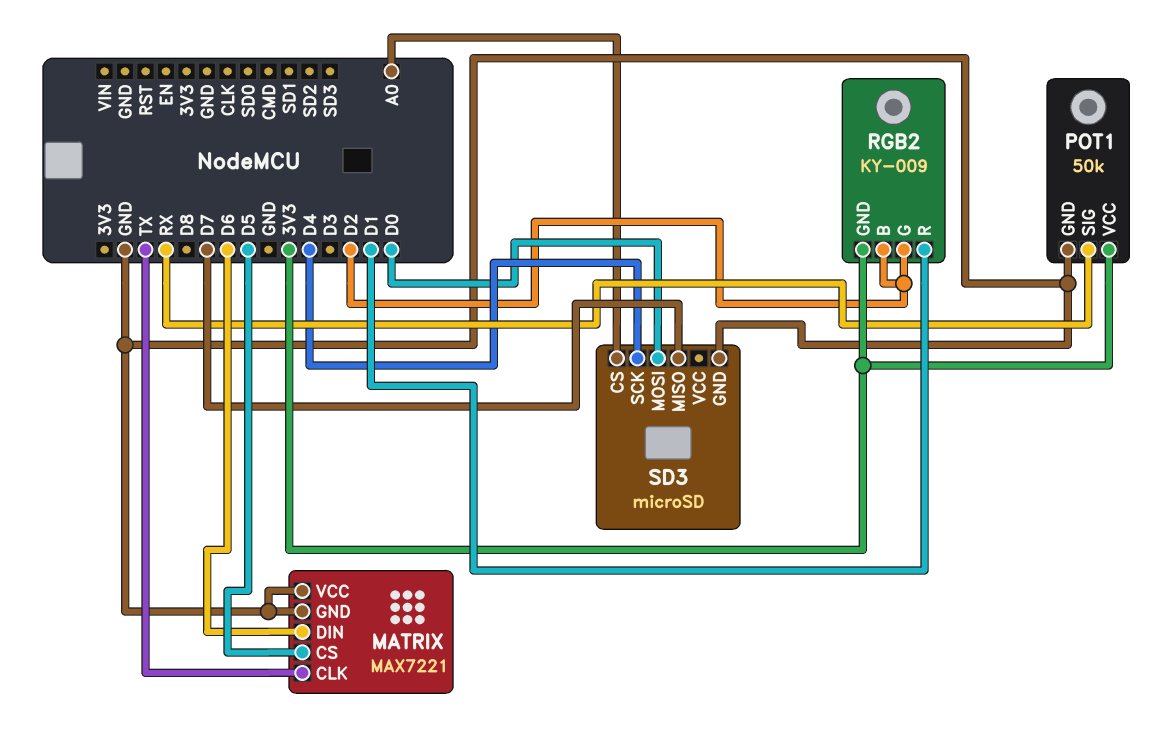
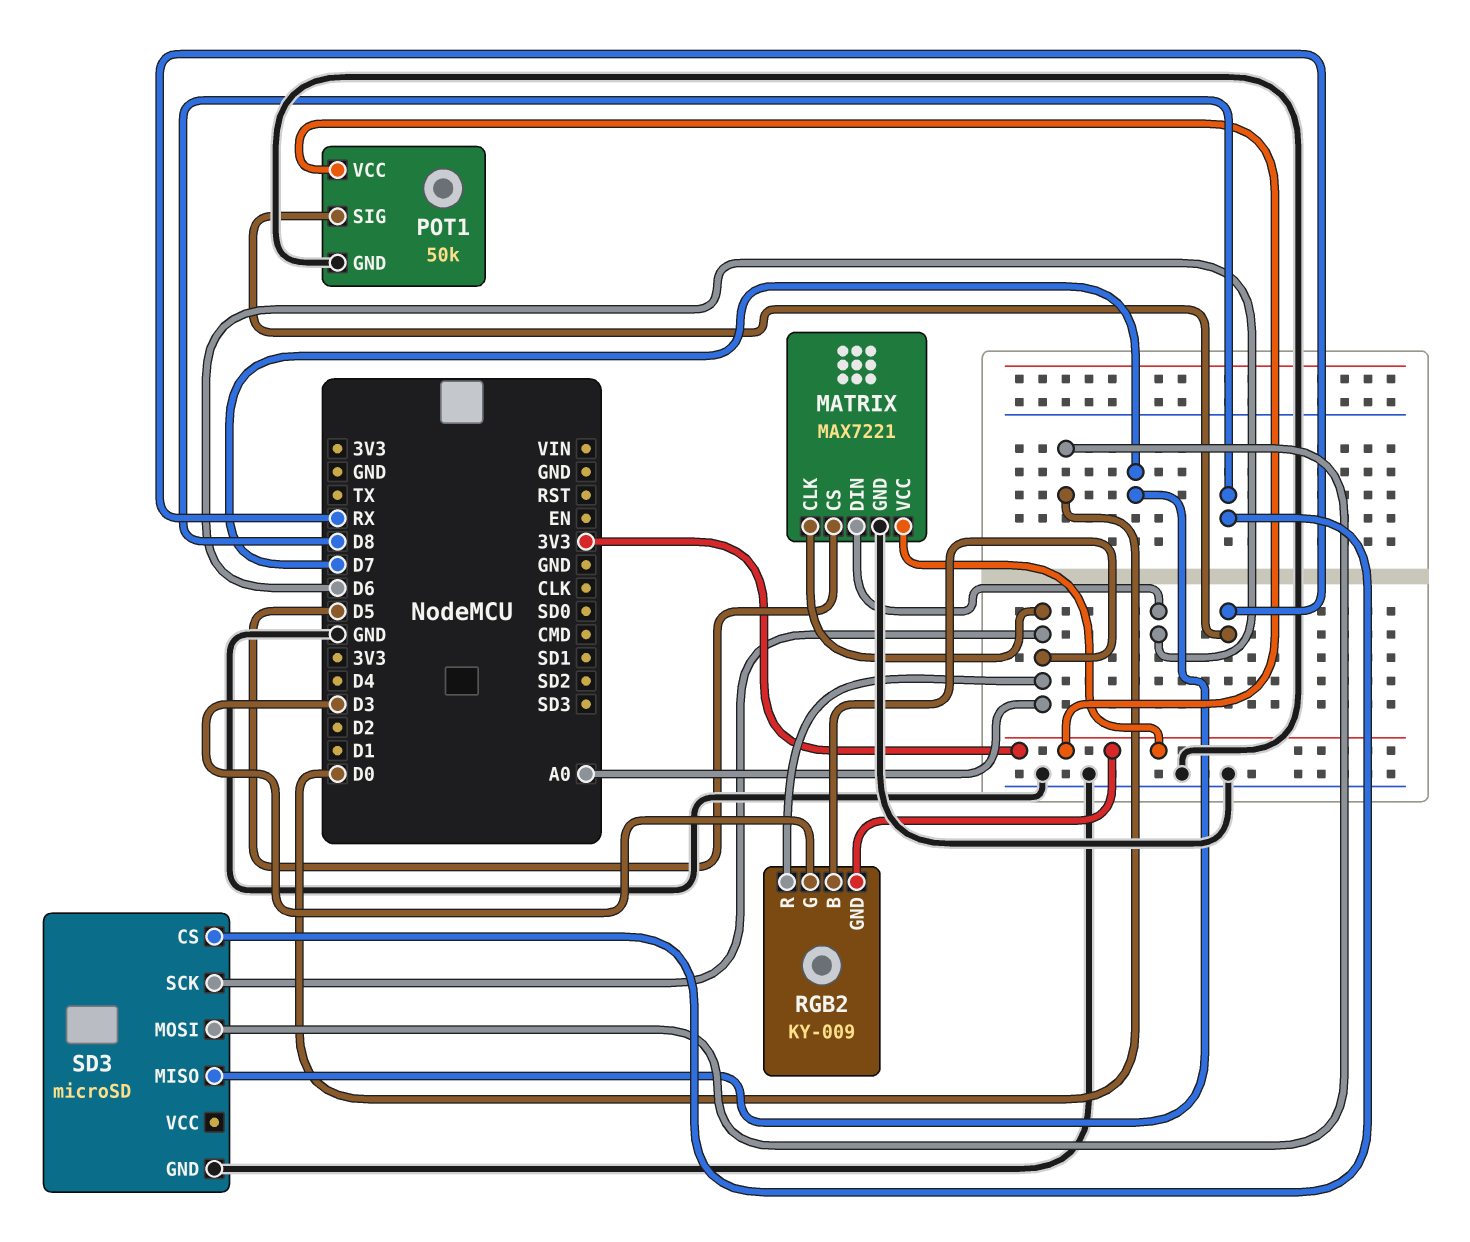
MATRIX pin CLK: TX -> A0
MATRIX pin VCC: GND -> 3V3
RGB2 pin B: D2 -> A0
RGB2 pin G: D2 -> D3
RGB2 pin R: D1 -> A0
SD3 pin CS: A0 -> D8
SD3 pin SCK: D4 -> A0

